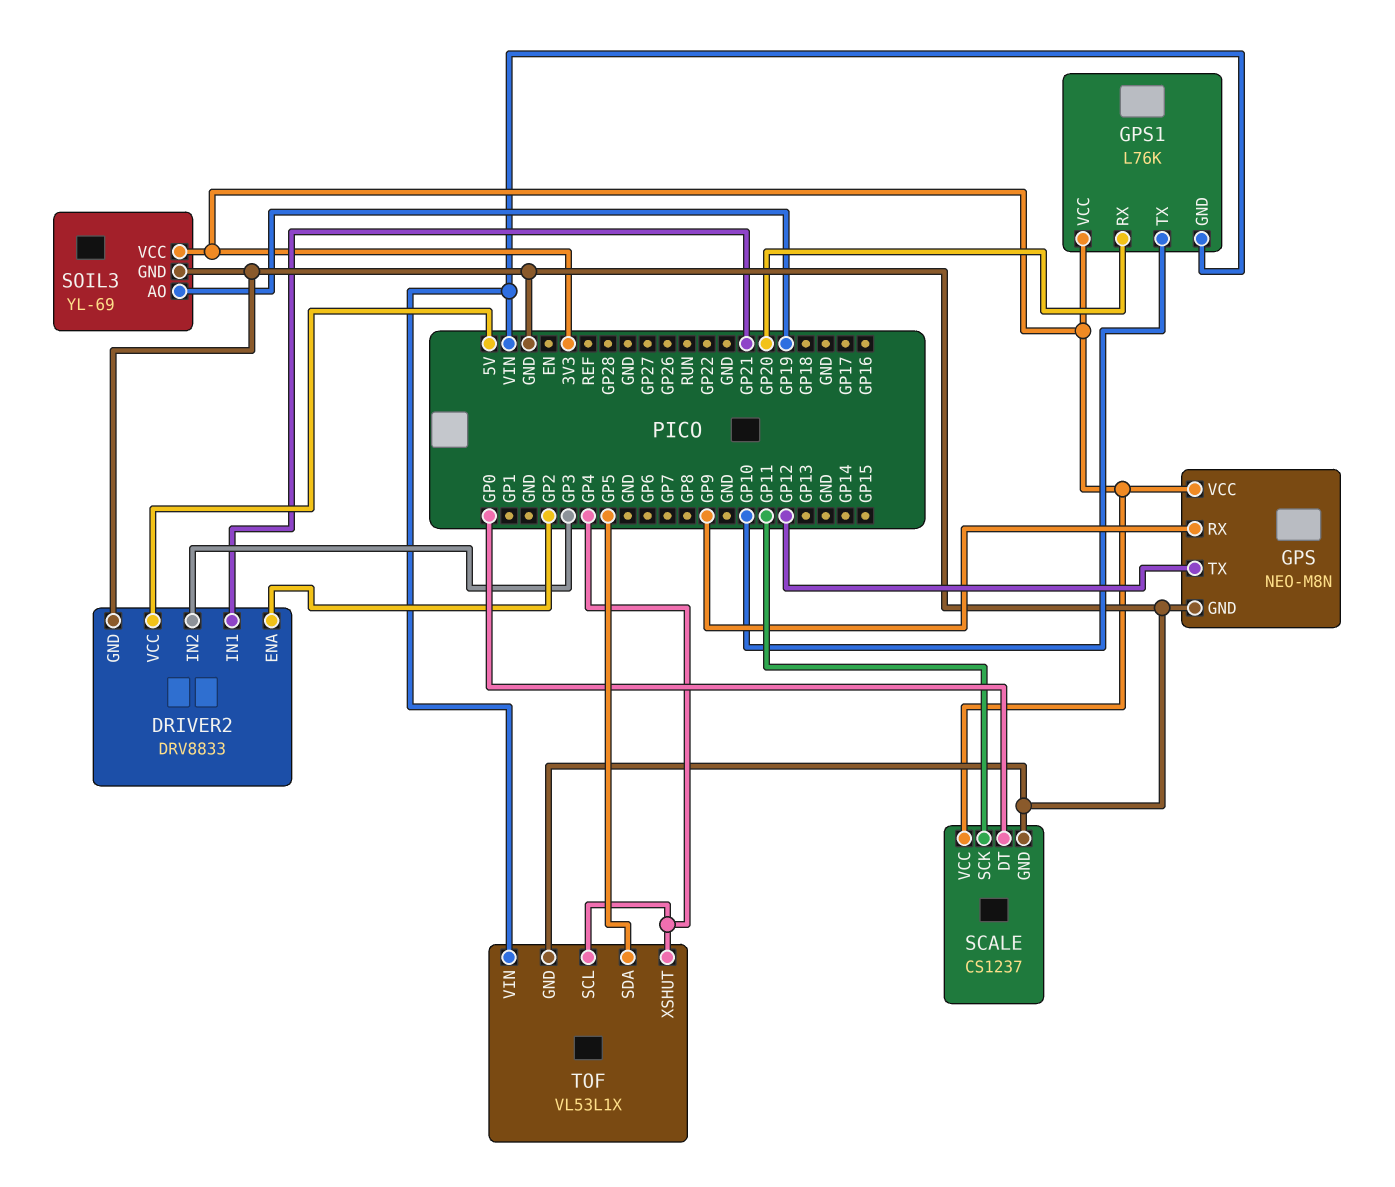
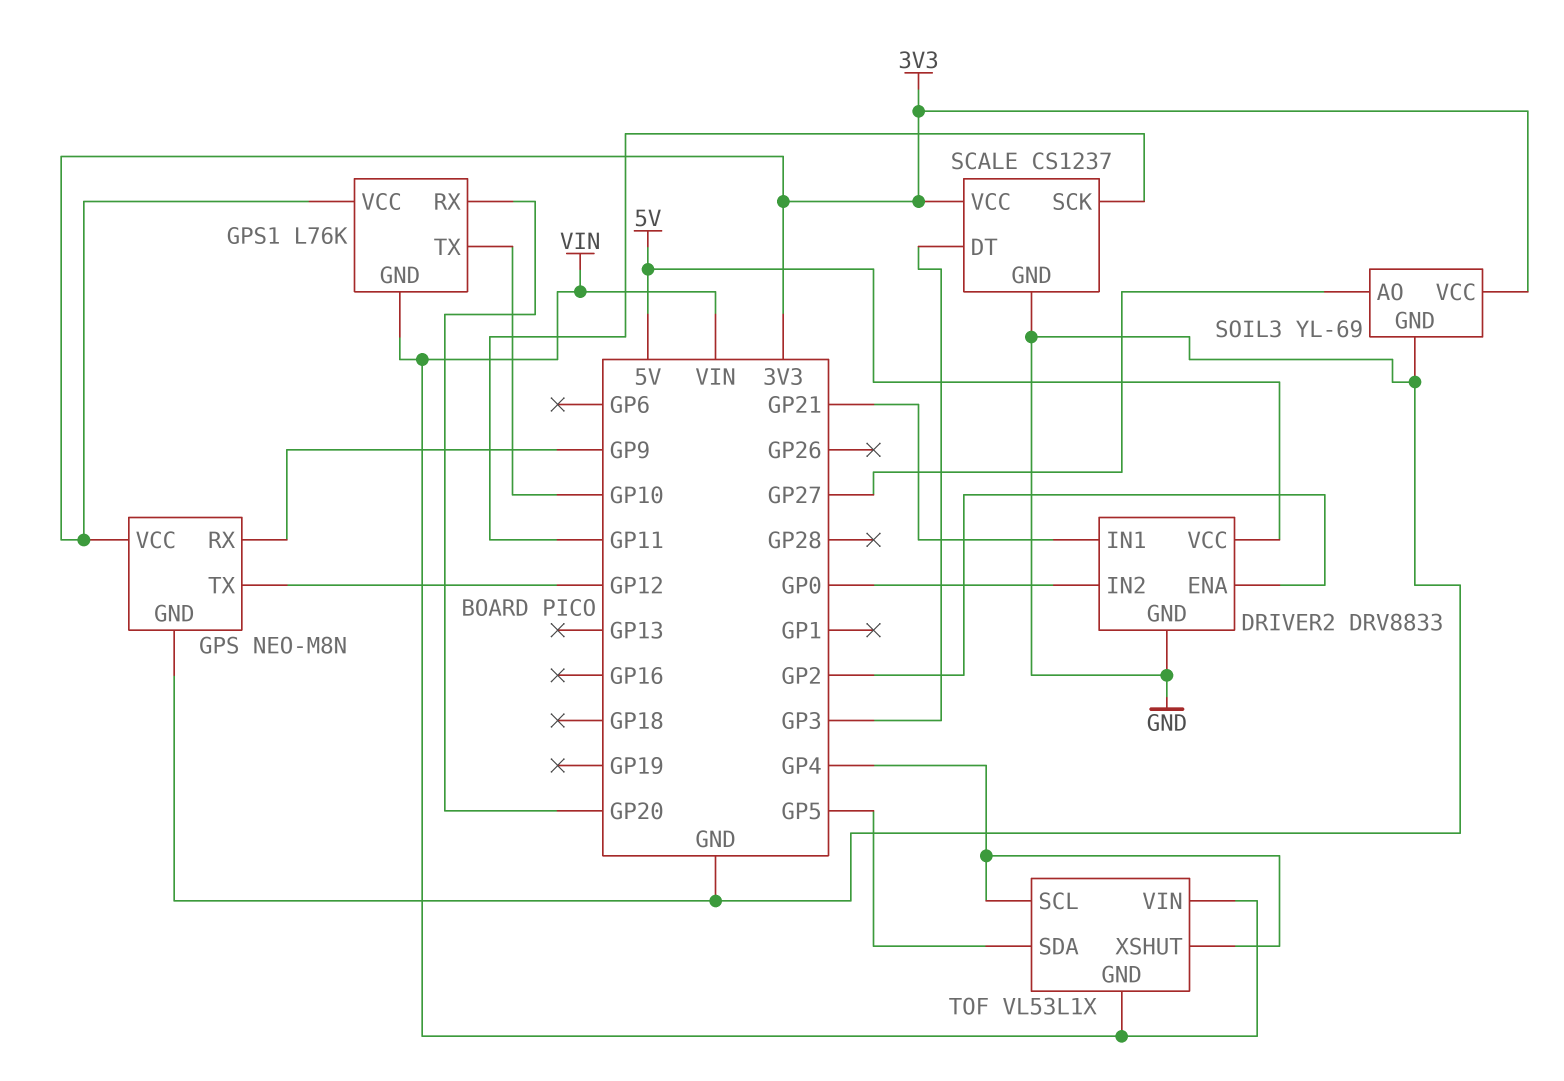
DRIVER2 pin IN2: GP3 -> GP0
SCALE pin DT: GP0 -> GP3
SOIL3 pin AO: GP19 -> GP27
TOF pin GND: GND -> VIN

